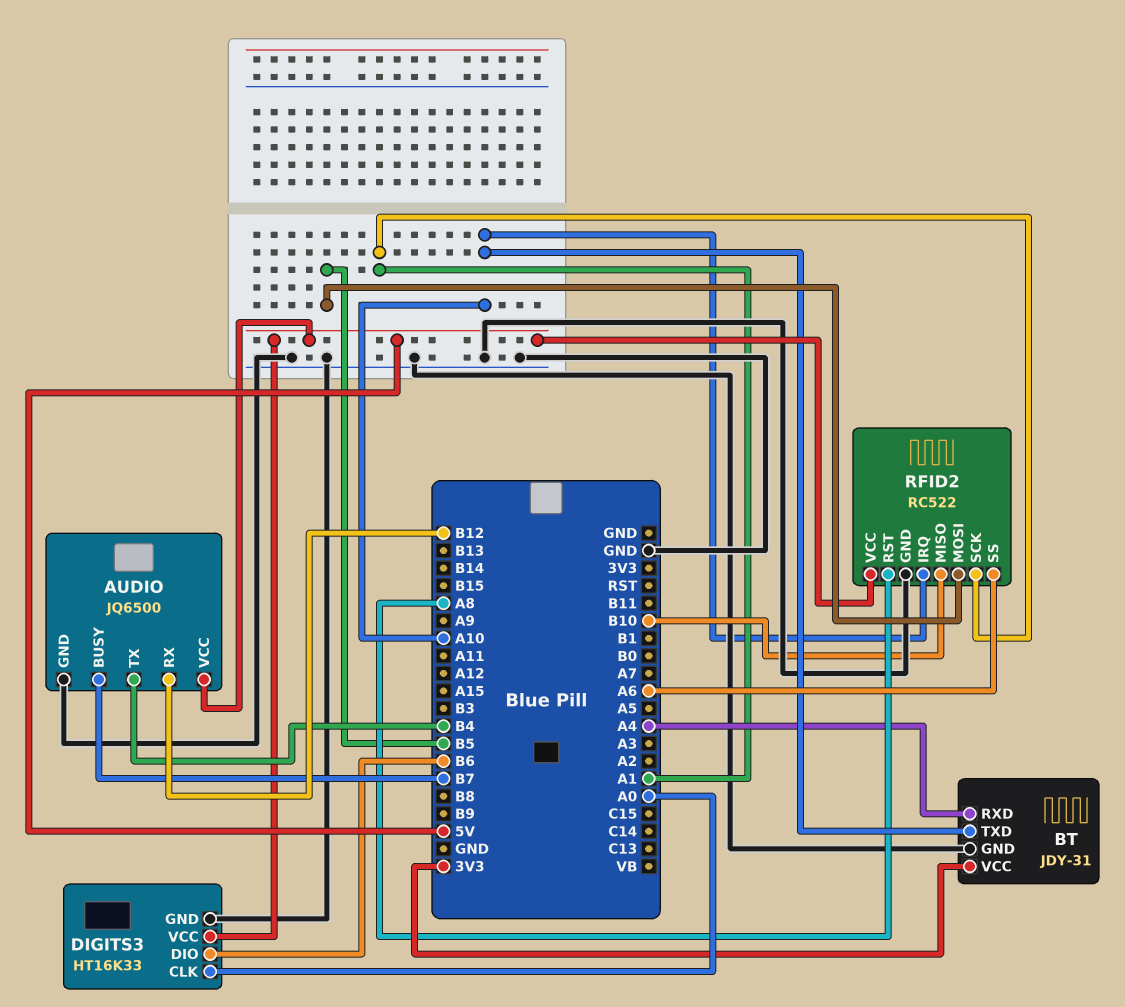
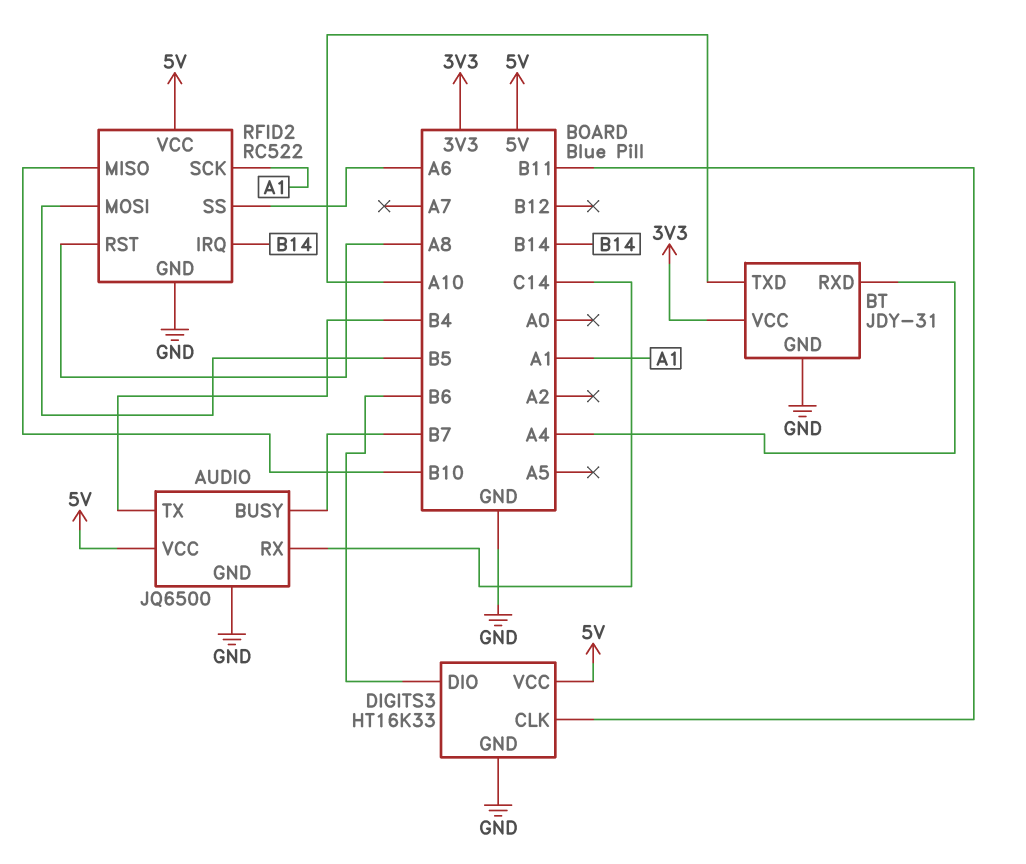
AUDIO pin RX: B12 -> C14
DIGITS3 pin CLK: A0 -> B11
RFID2 pin IRQ: A10 -> B14

